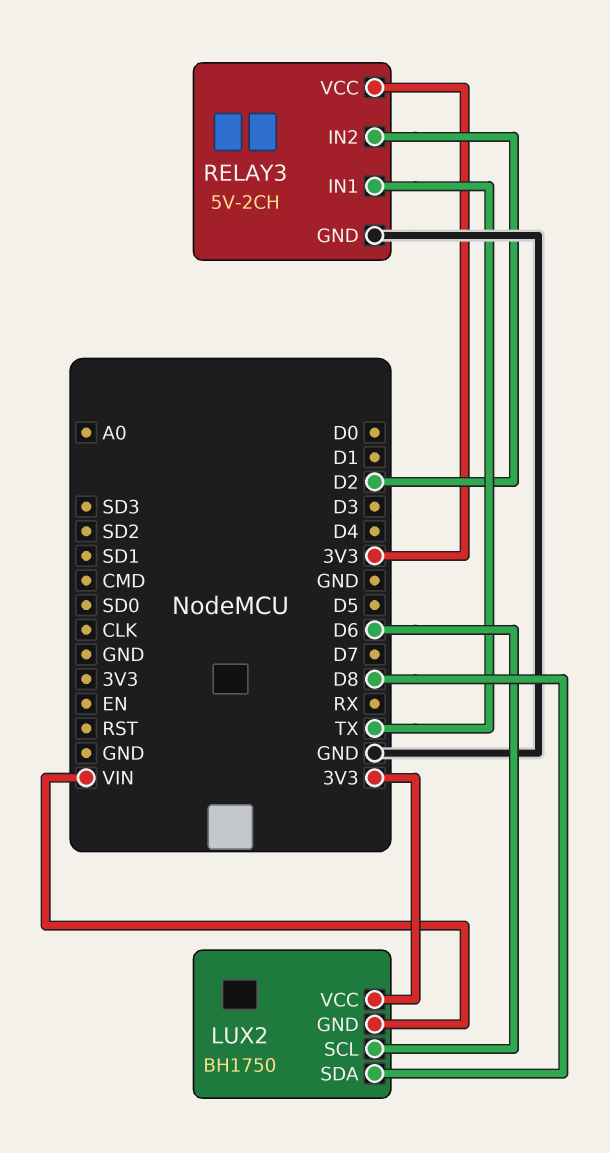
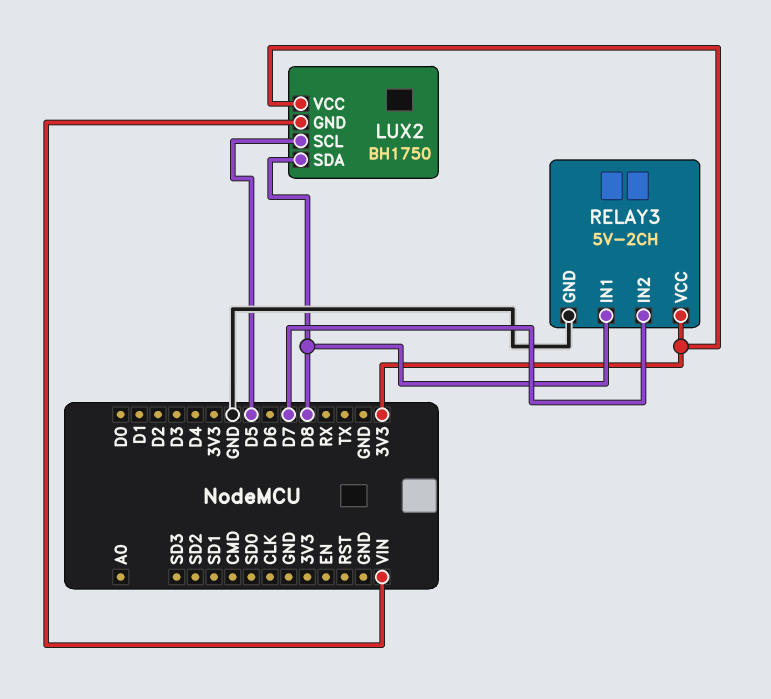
LUX2 pin SCL: D6 -> D5
RELAY3 pin IN1: TX -> D8
RELAY3 pin IN2: D2 -> D7

